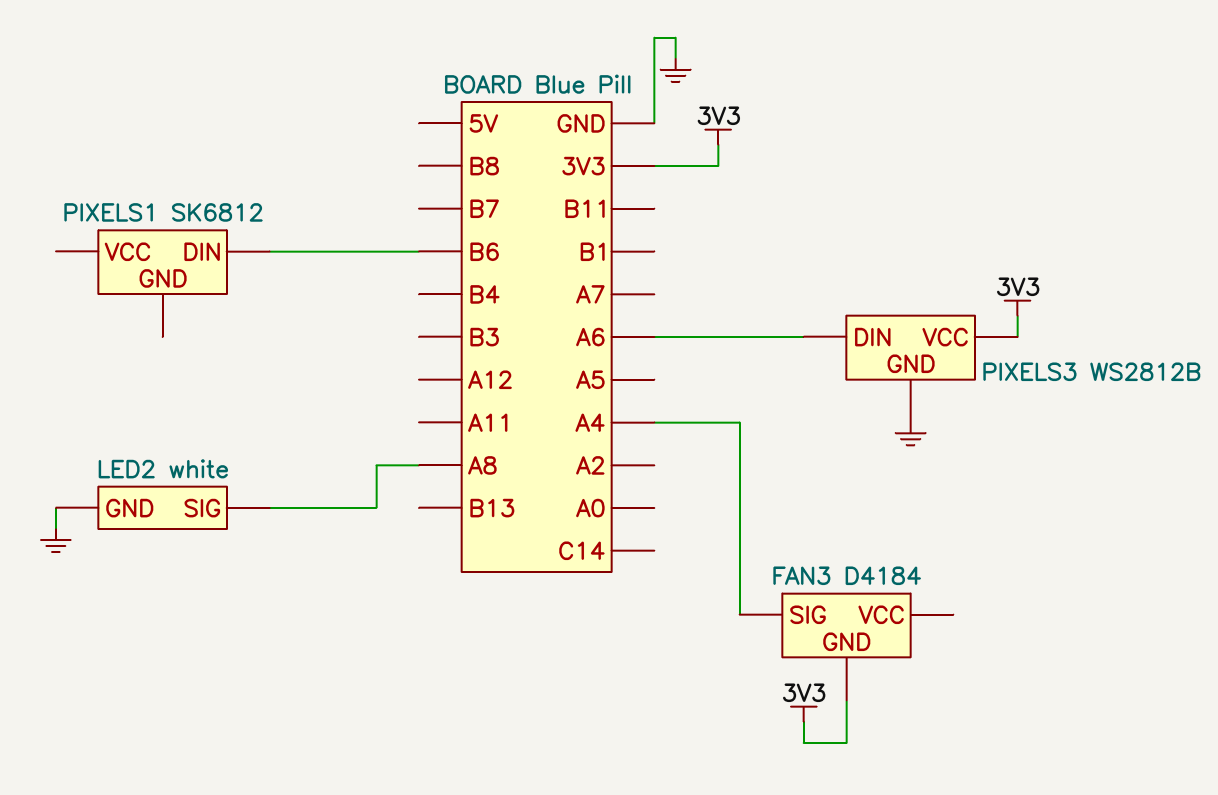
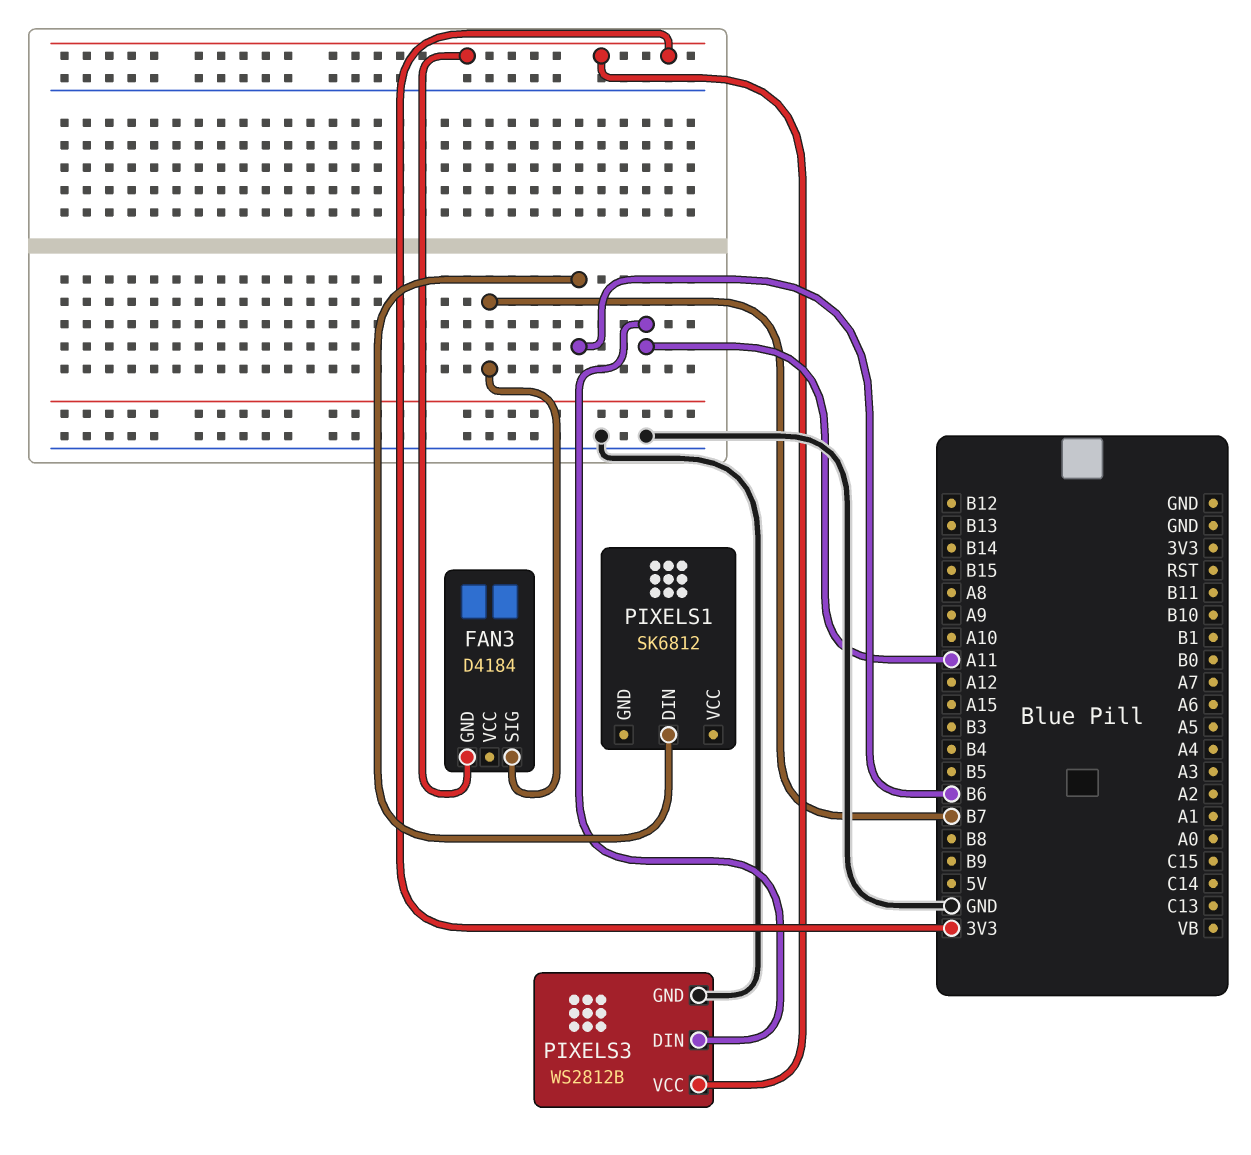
FAN3 pin SIG: A4 -> B7
LED2: white -> none
LED2 pin GND: GND -> none
LED2 pin SIG: A8 -> none
PIXELS3 pin DIN: A6 -> A11

